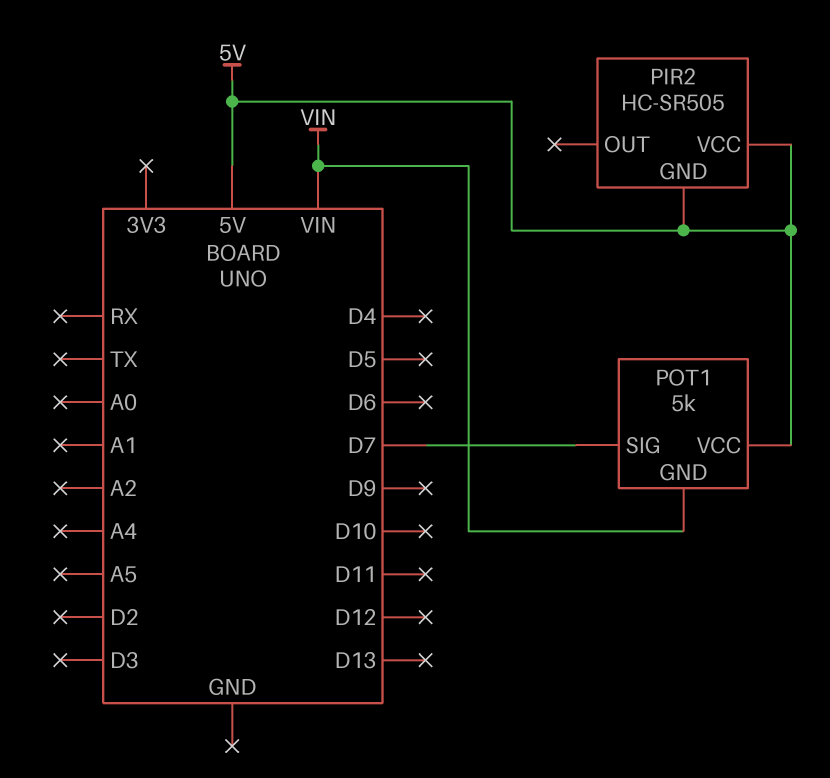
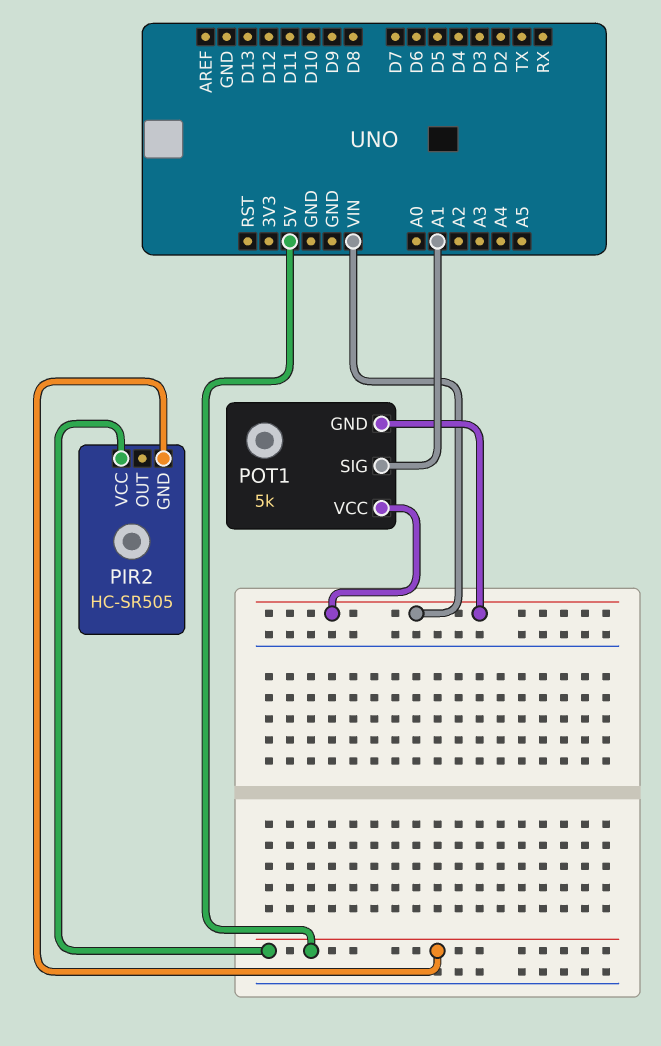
POT1 pin SIG: D7 -> A1
POT1 pin VCC: 5V -> VIN

